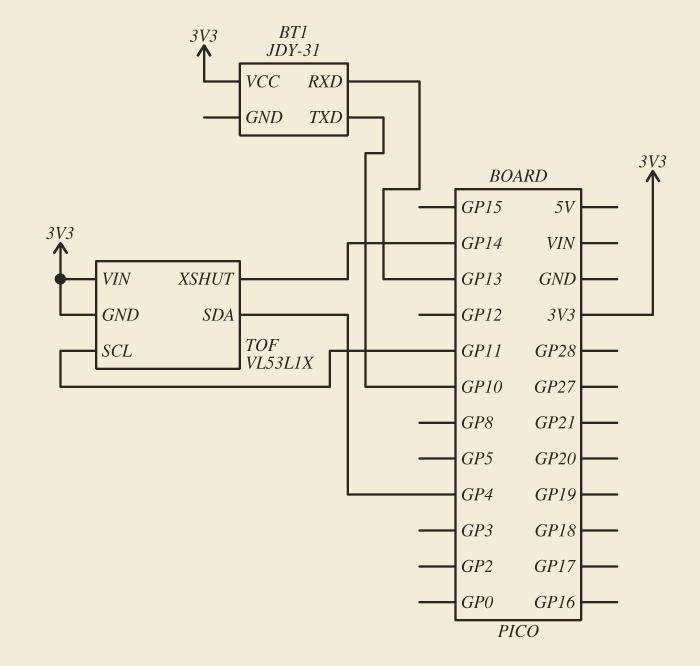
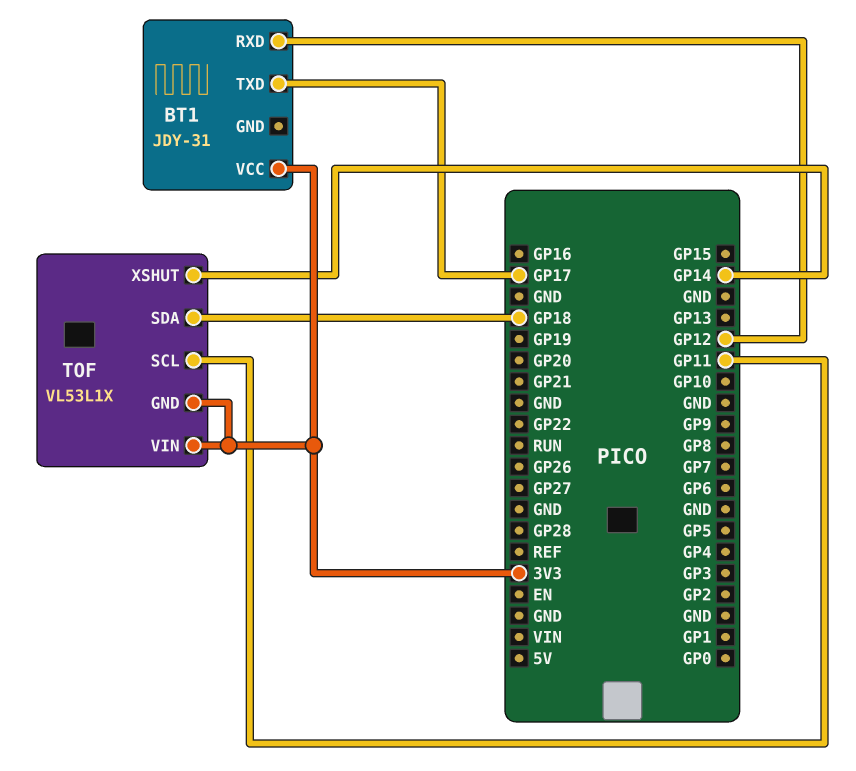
BT1 pin RXD: GP13 -> GP12
BT1 pin TXD: GP10 -> GP17
TOF pin SDA: GP4 -> GP18

